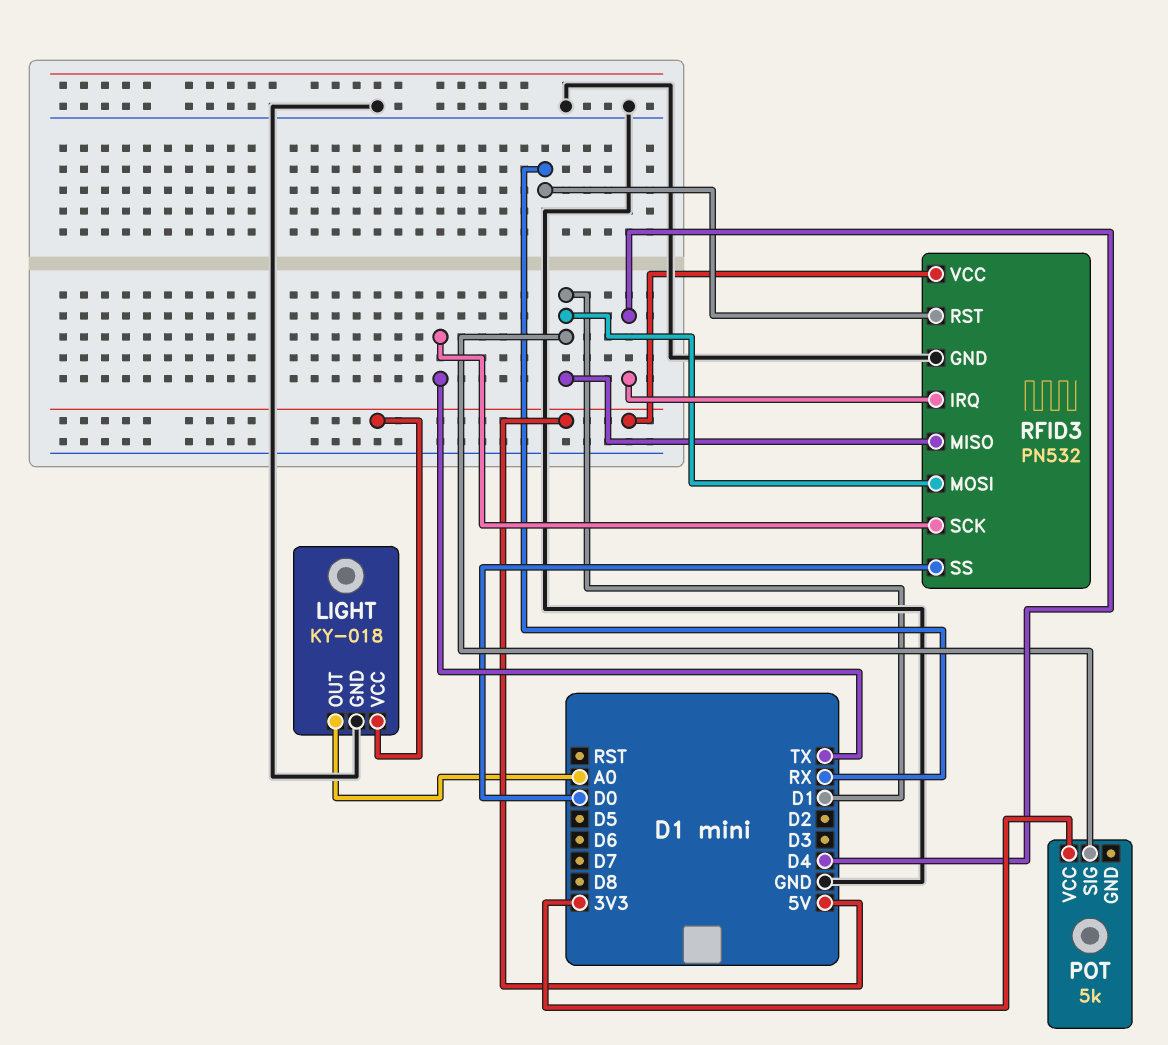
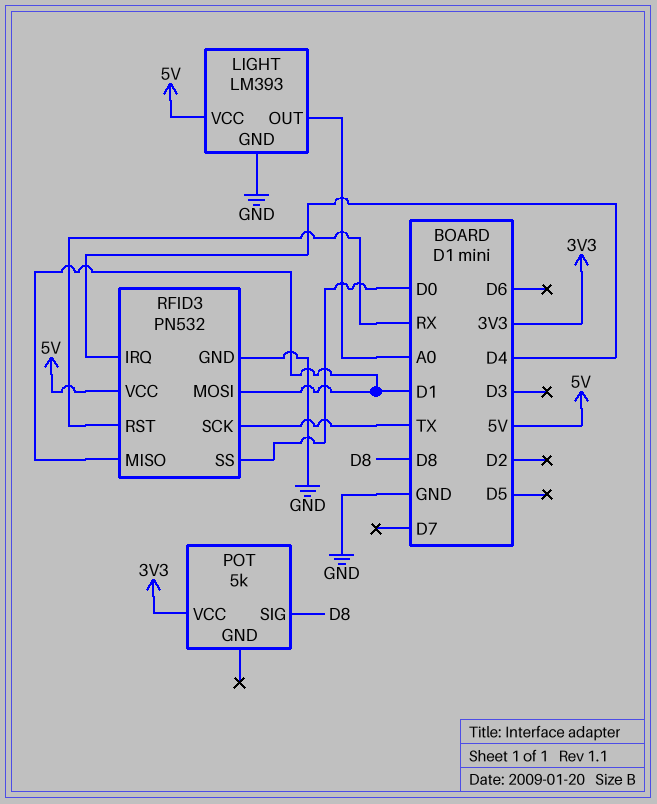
LIGHT: KY-018 -> LM393
POT pin SIG: D1 -> D8

